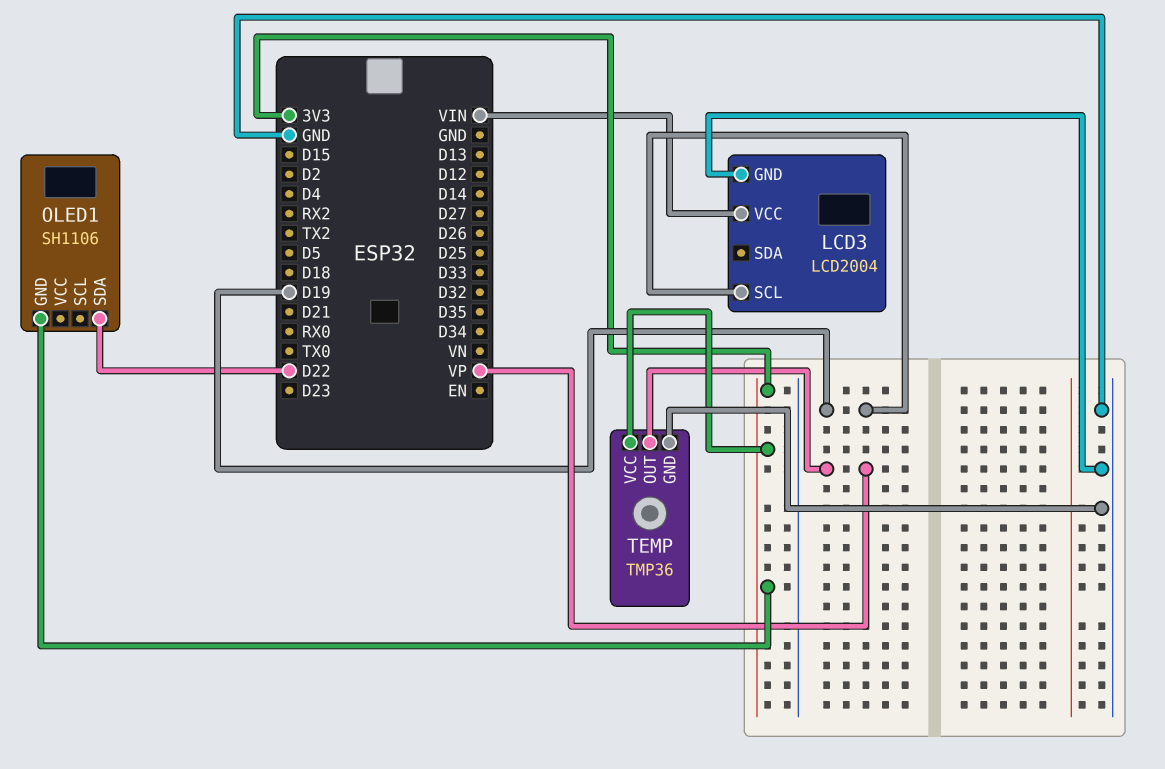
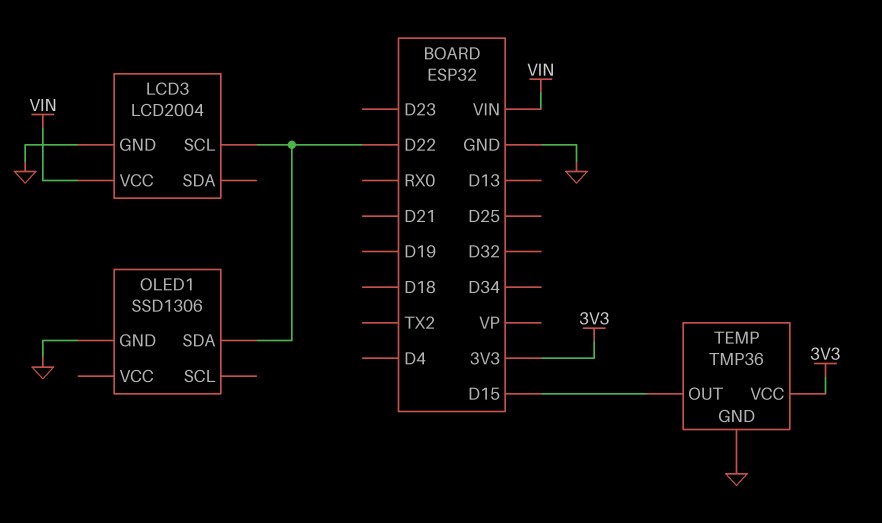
LCD3 pin SCL: D19 -> D22
OLED1: SH1106 -> SSD1306
OLED1 pin GND: 3V3 -> GND
TEMP pin OUT: VP -> D15

